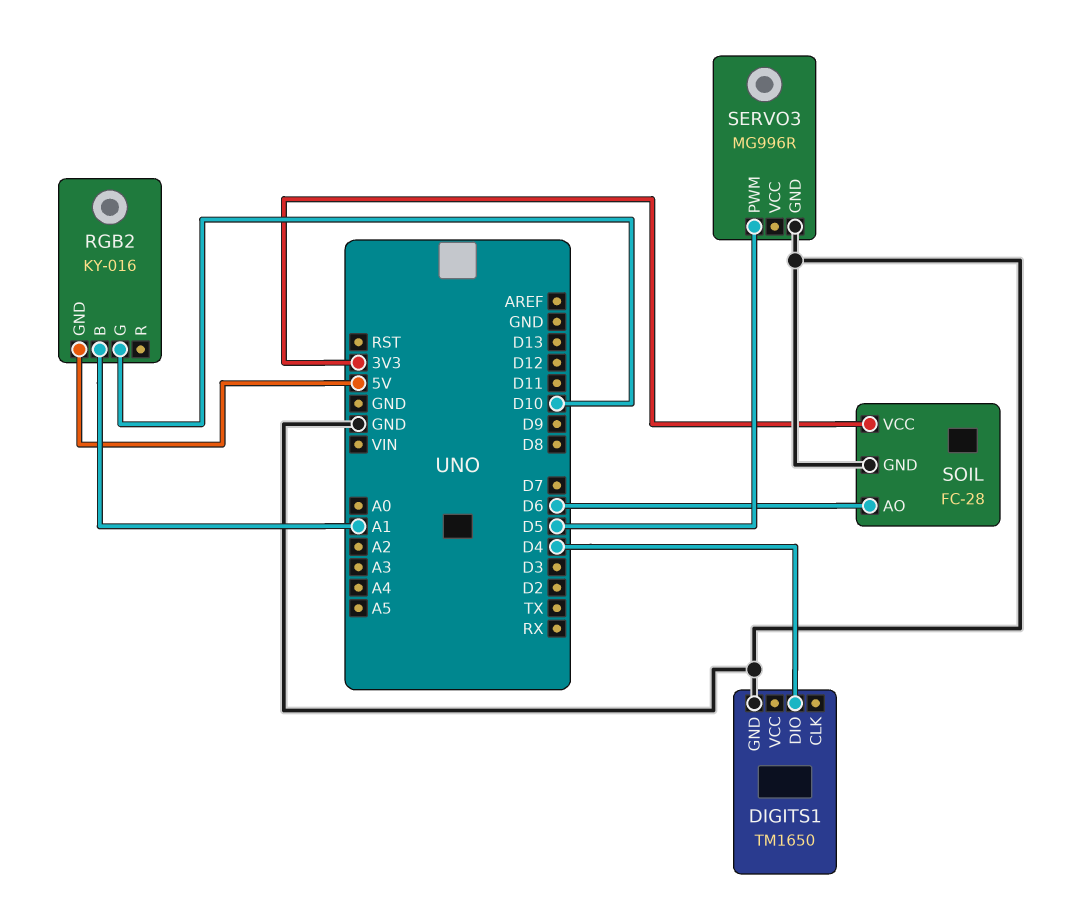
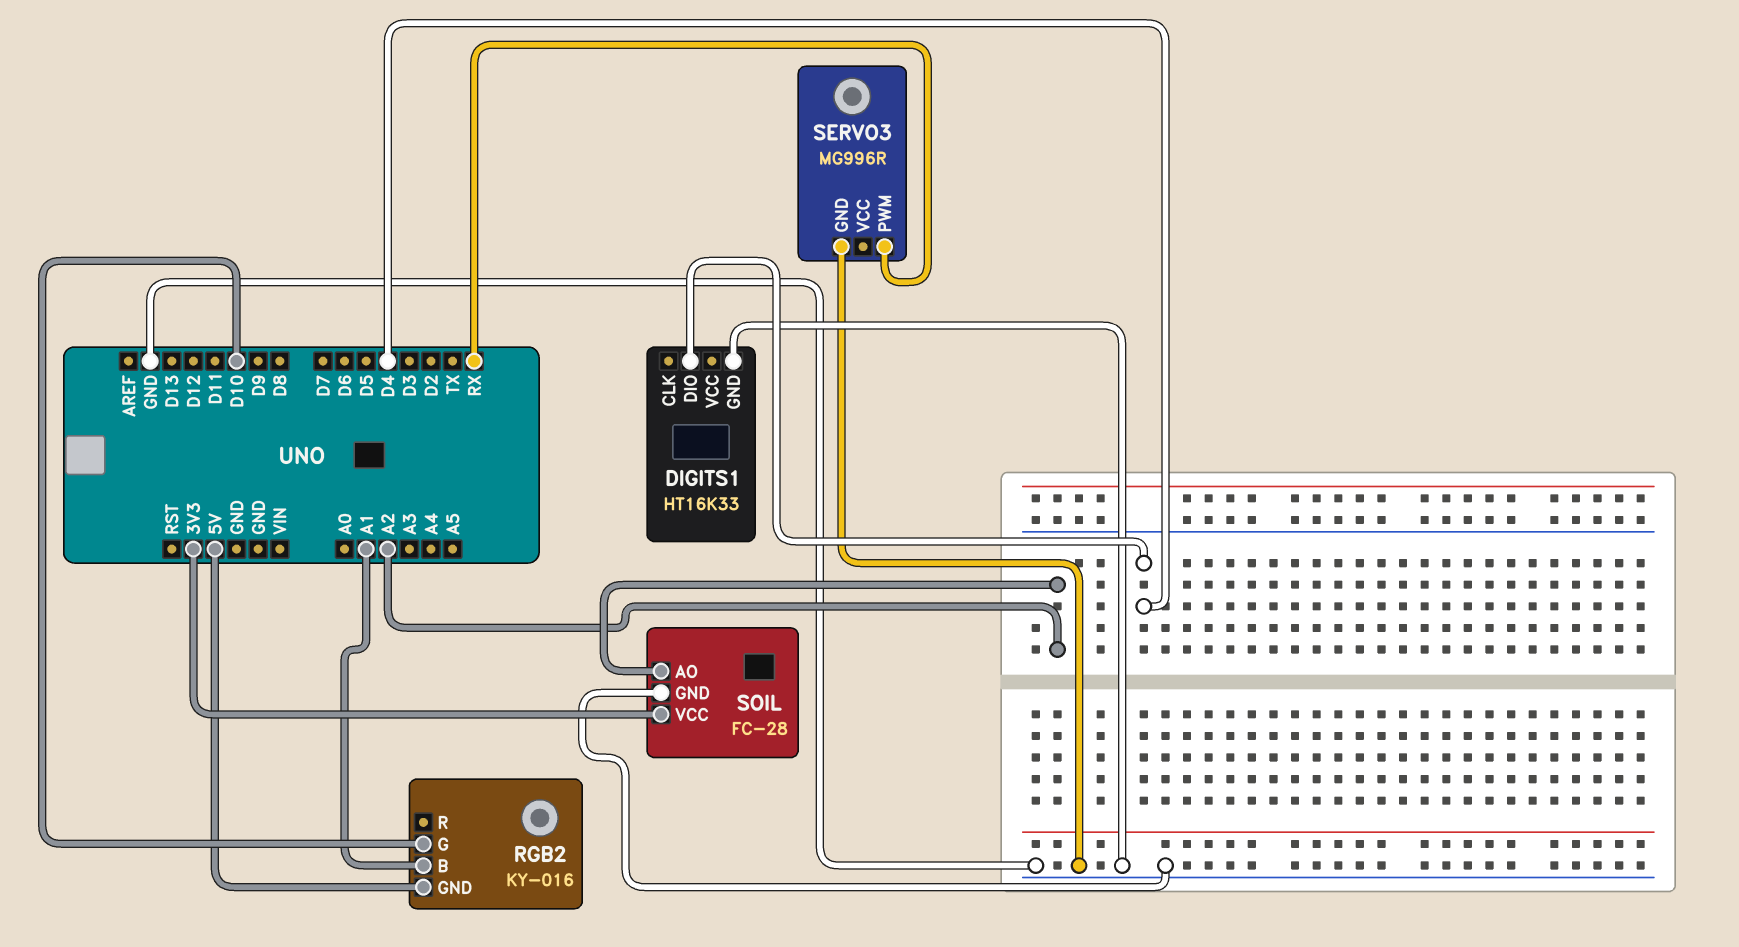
DIGITS1: TM1650 -> HT16K33
SERVO3 pin PWM: D5 -> RX
SOIL pin AO: D6 -> A2

